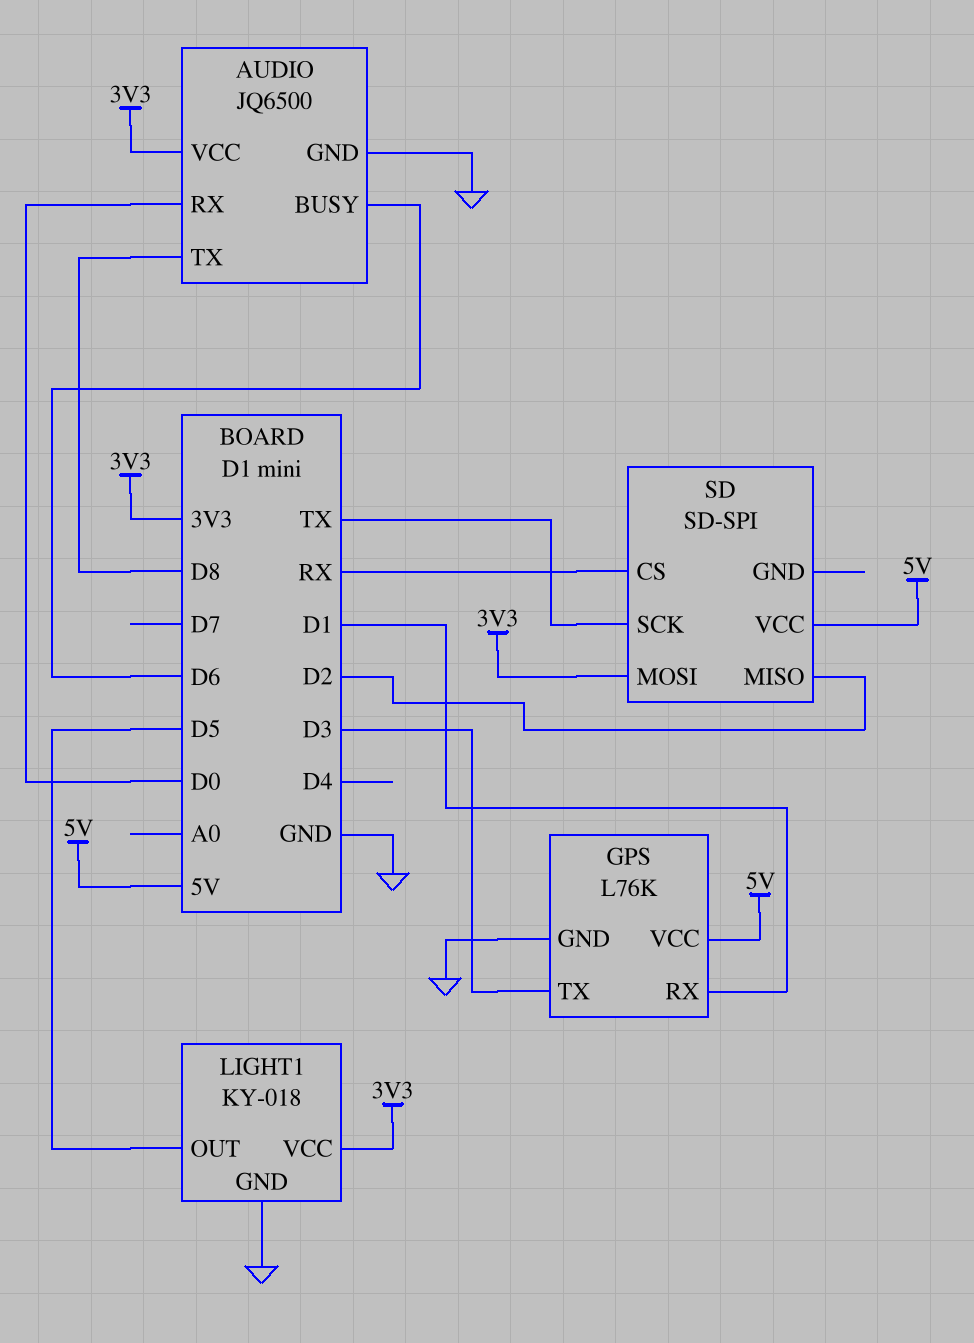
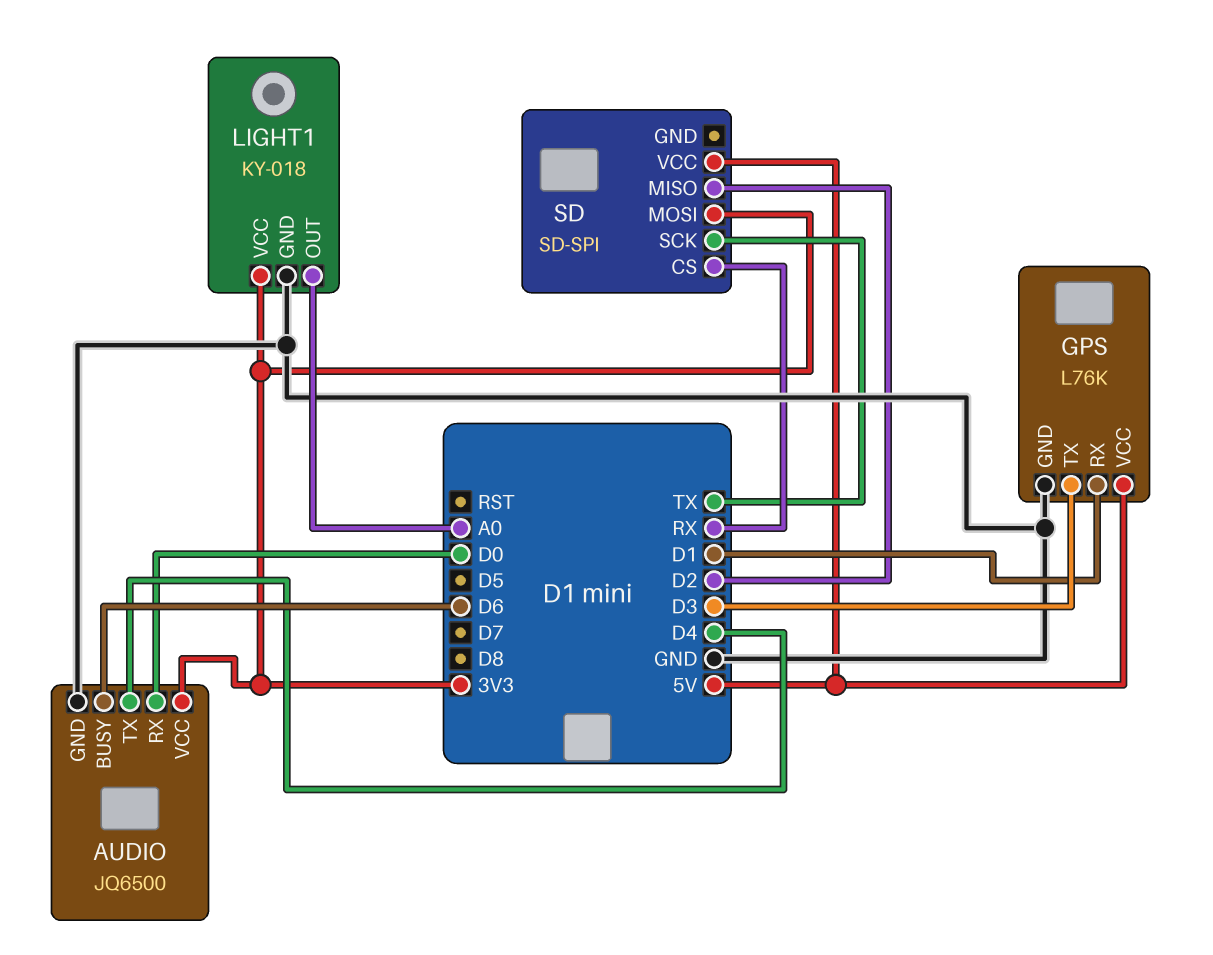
AUDIO pin TX: D8 -> D4
LIGHT1 pin OUT: D5 -> A0

